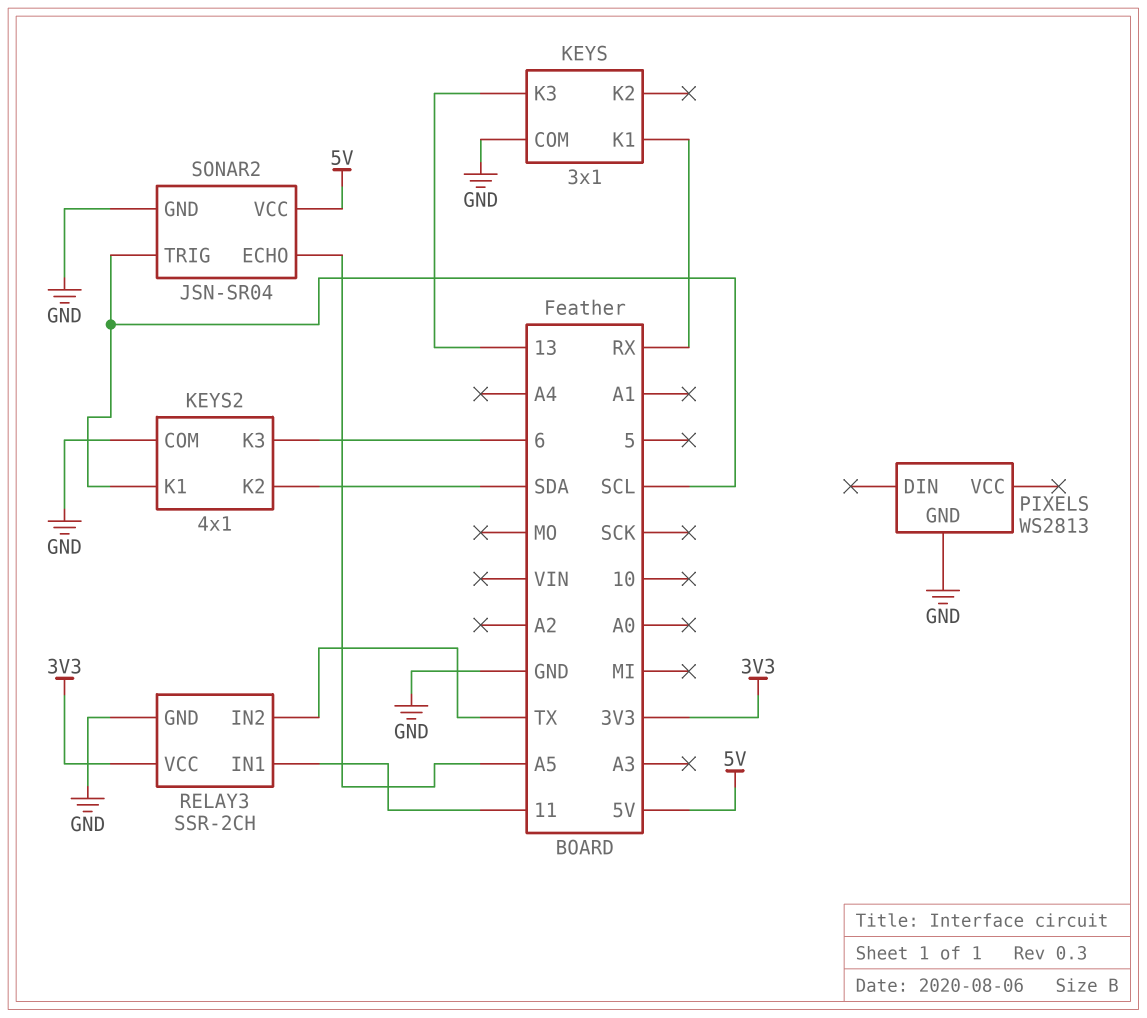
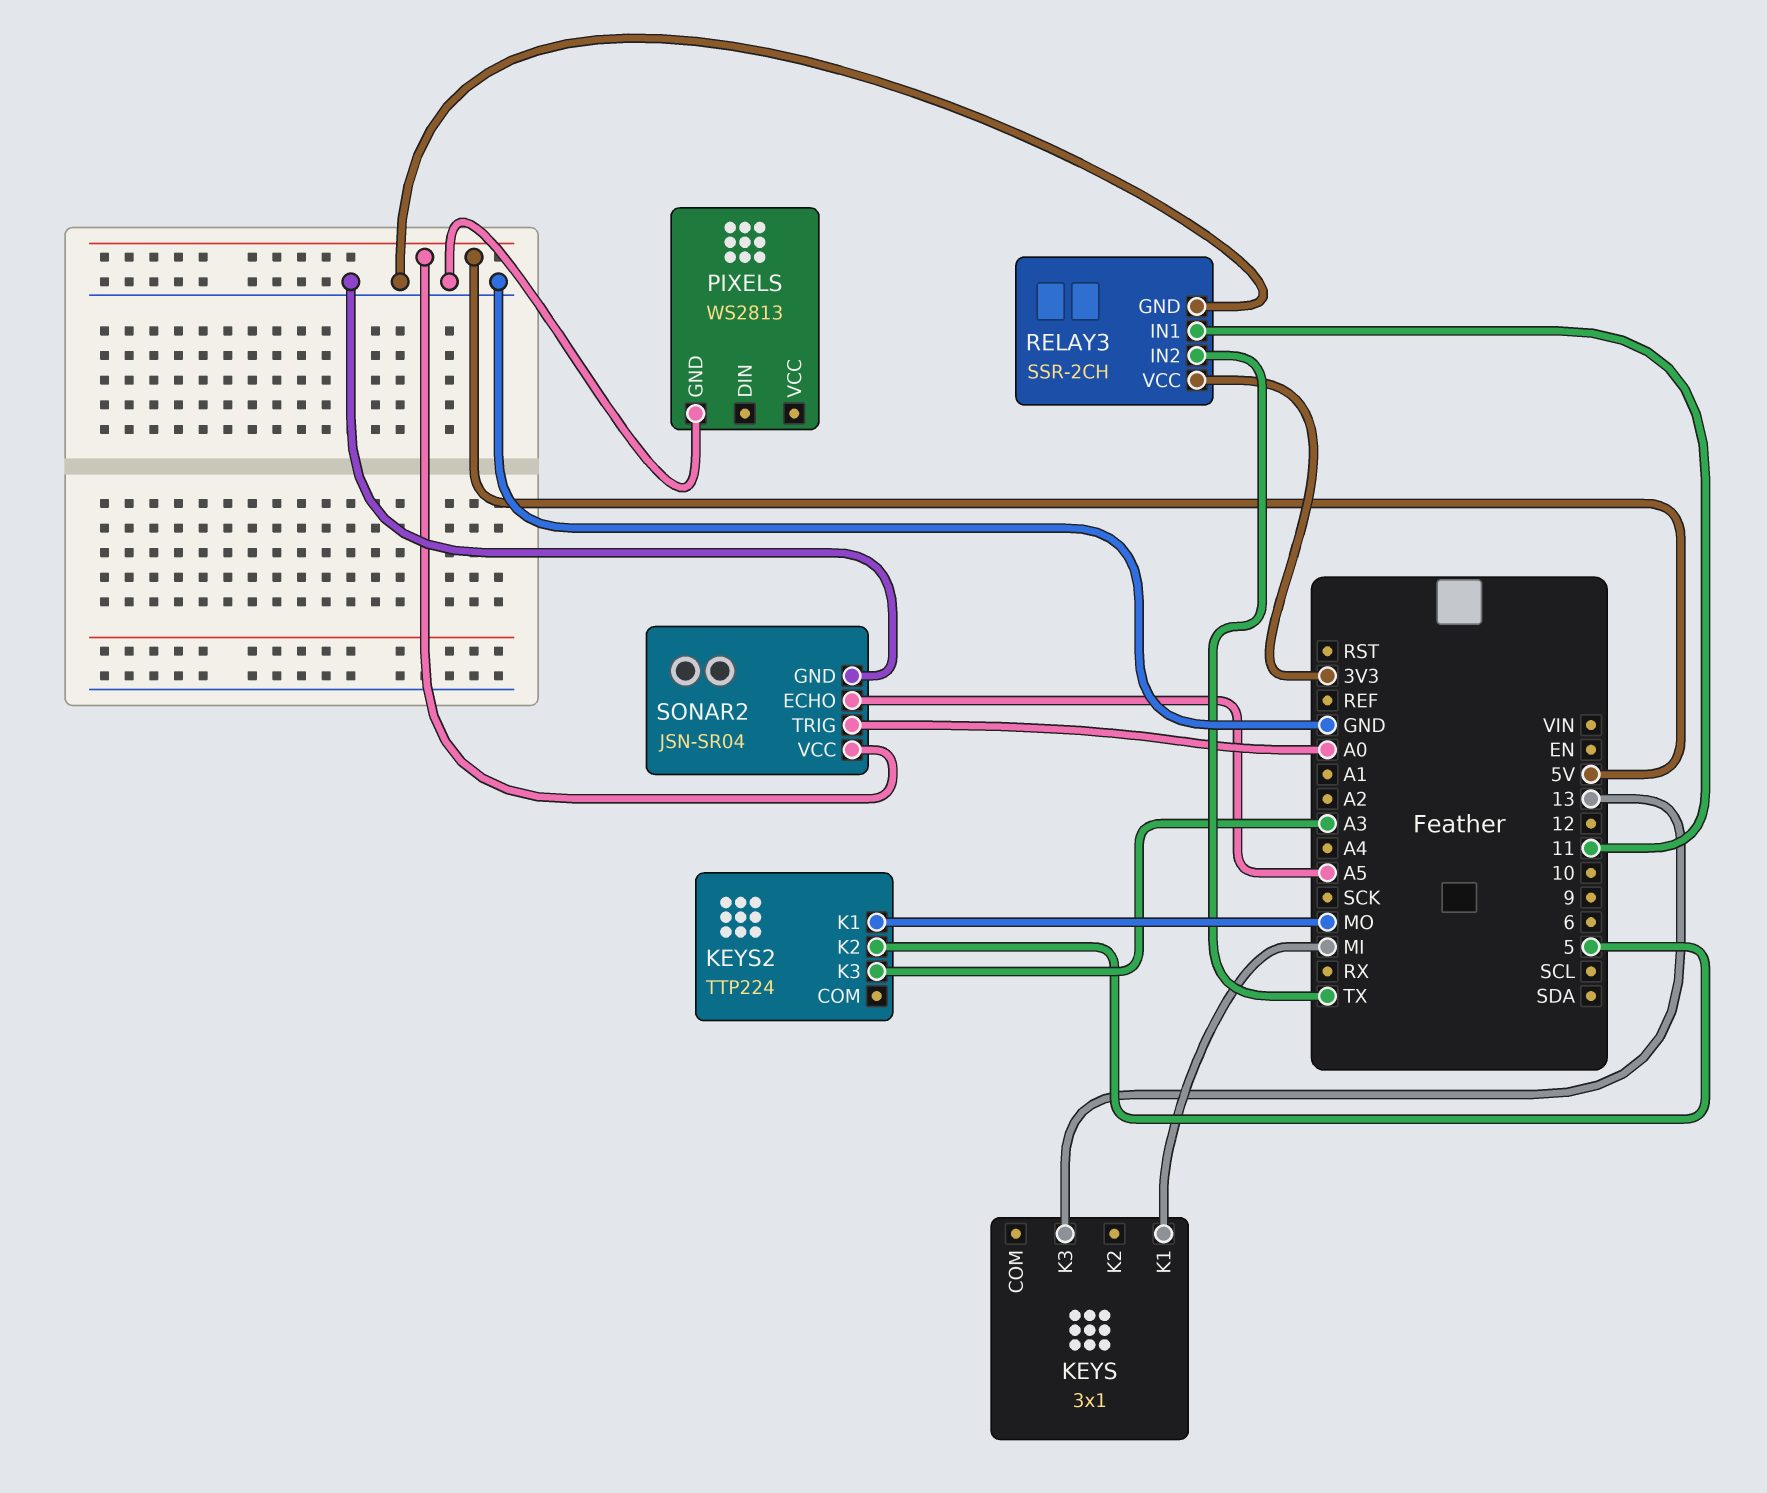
KEYS pin COM: GND -> none
KEYS pin K1: RX -> MI
KEYS2: 4x1 -> TTP224
KEYS2 pin COM: GND -> none
KEYS2 pin K1: SCL -> MO
KEYS2 pin K2: SDA -> 5
KEYS2 pin K3: 6 -> A3
SONAR2 pin TRIG: SCL -> A0

